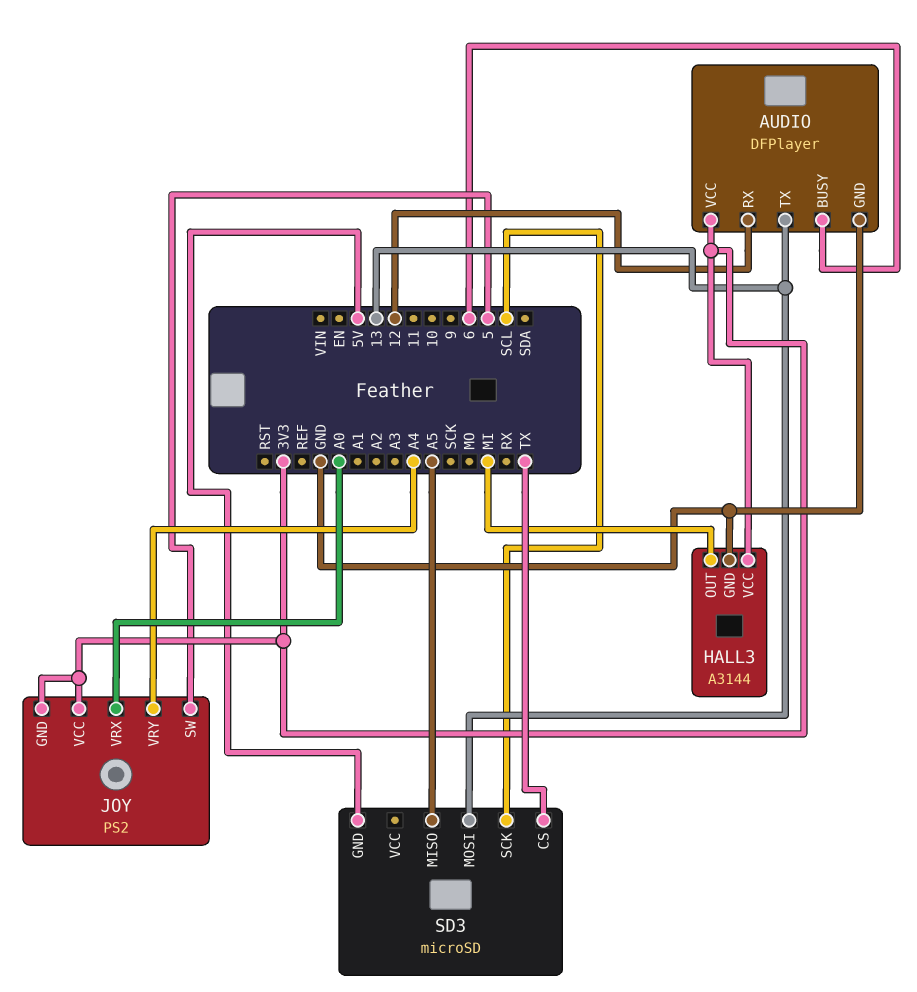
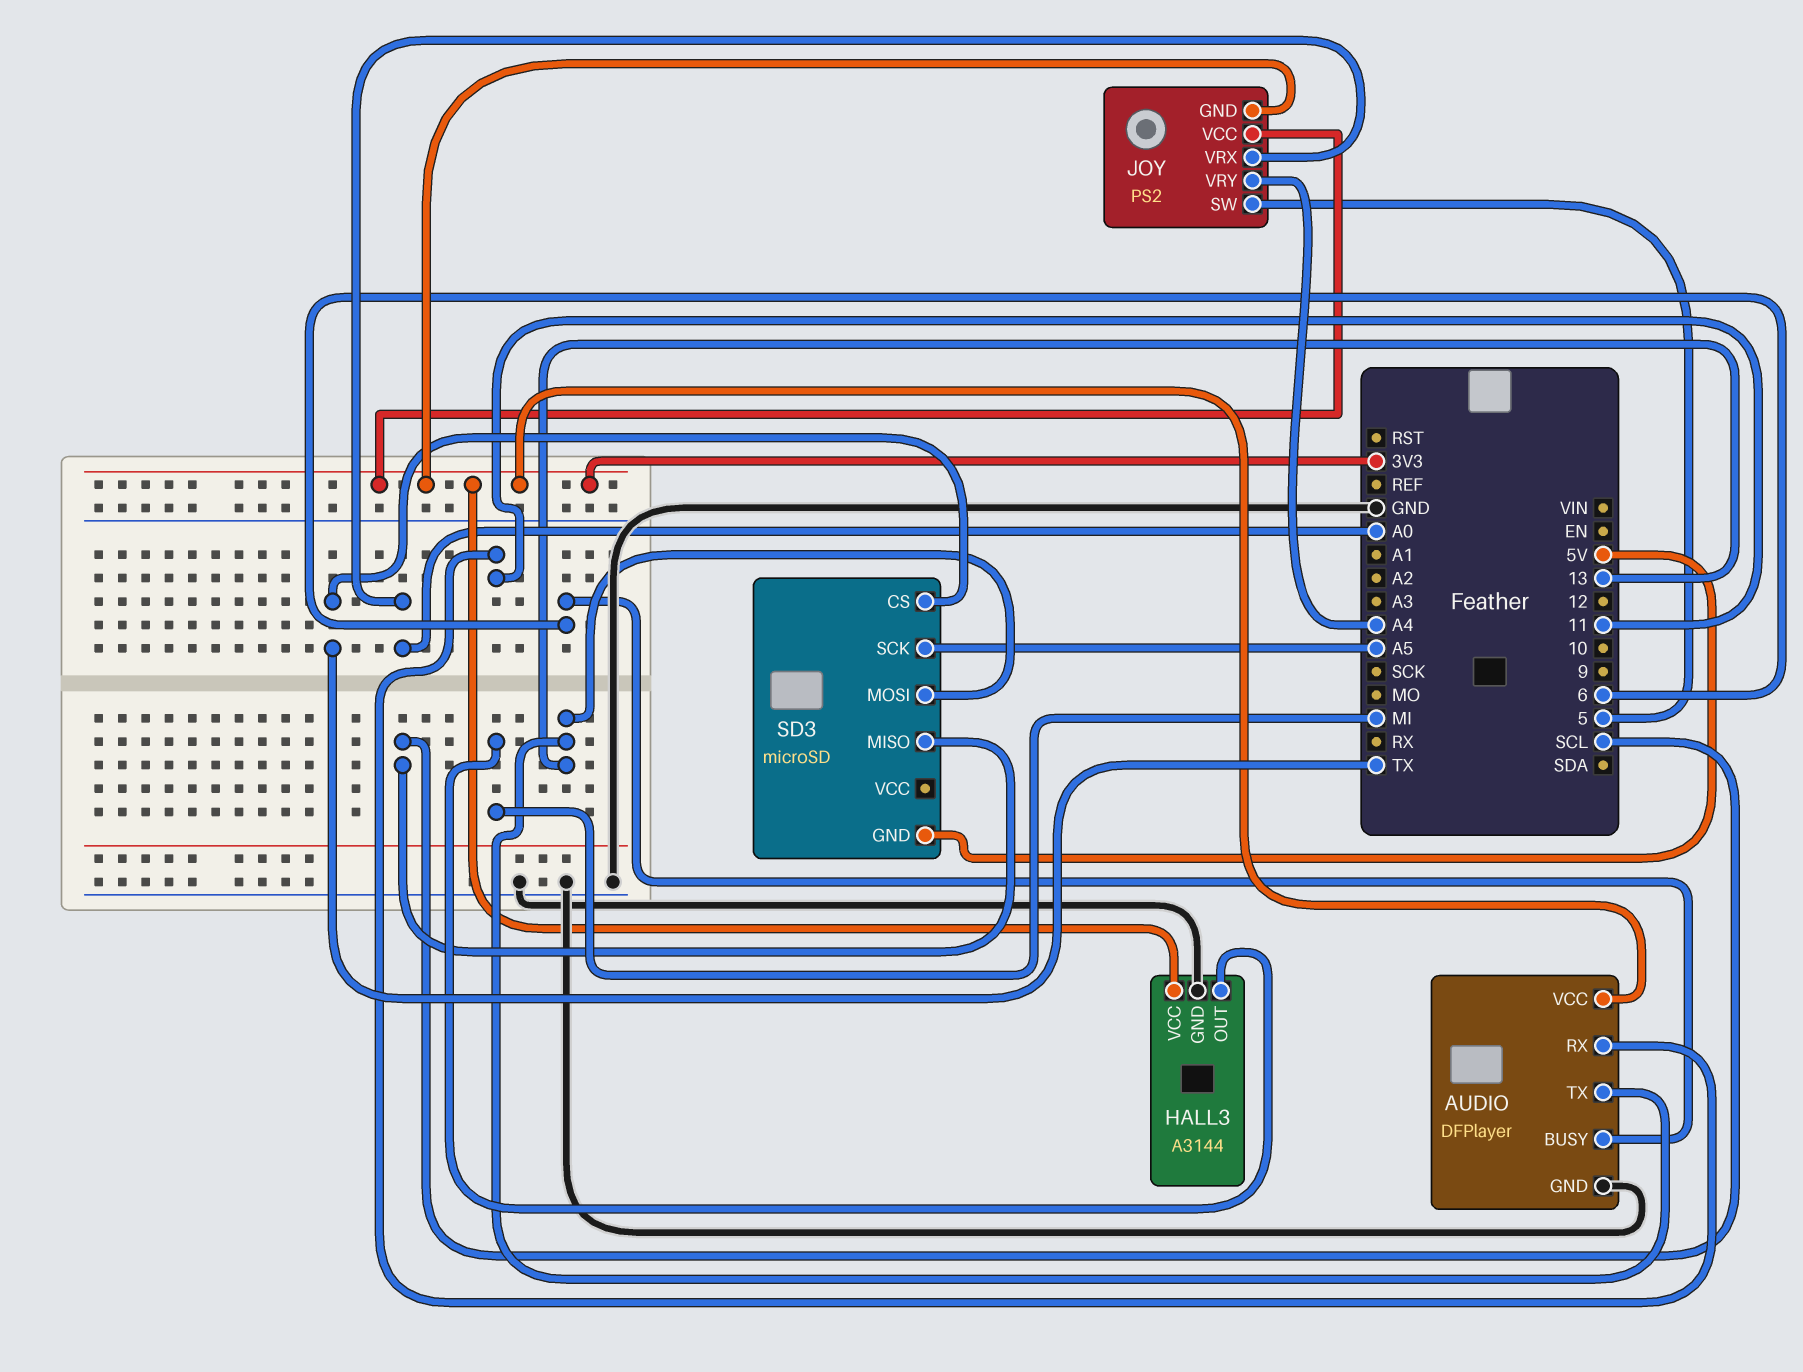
AUDIO pin RX: 12 -> 11
SD3 pin MISO: A5 -> SCL
SD3 pin SCK: SCL -> A5

